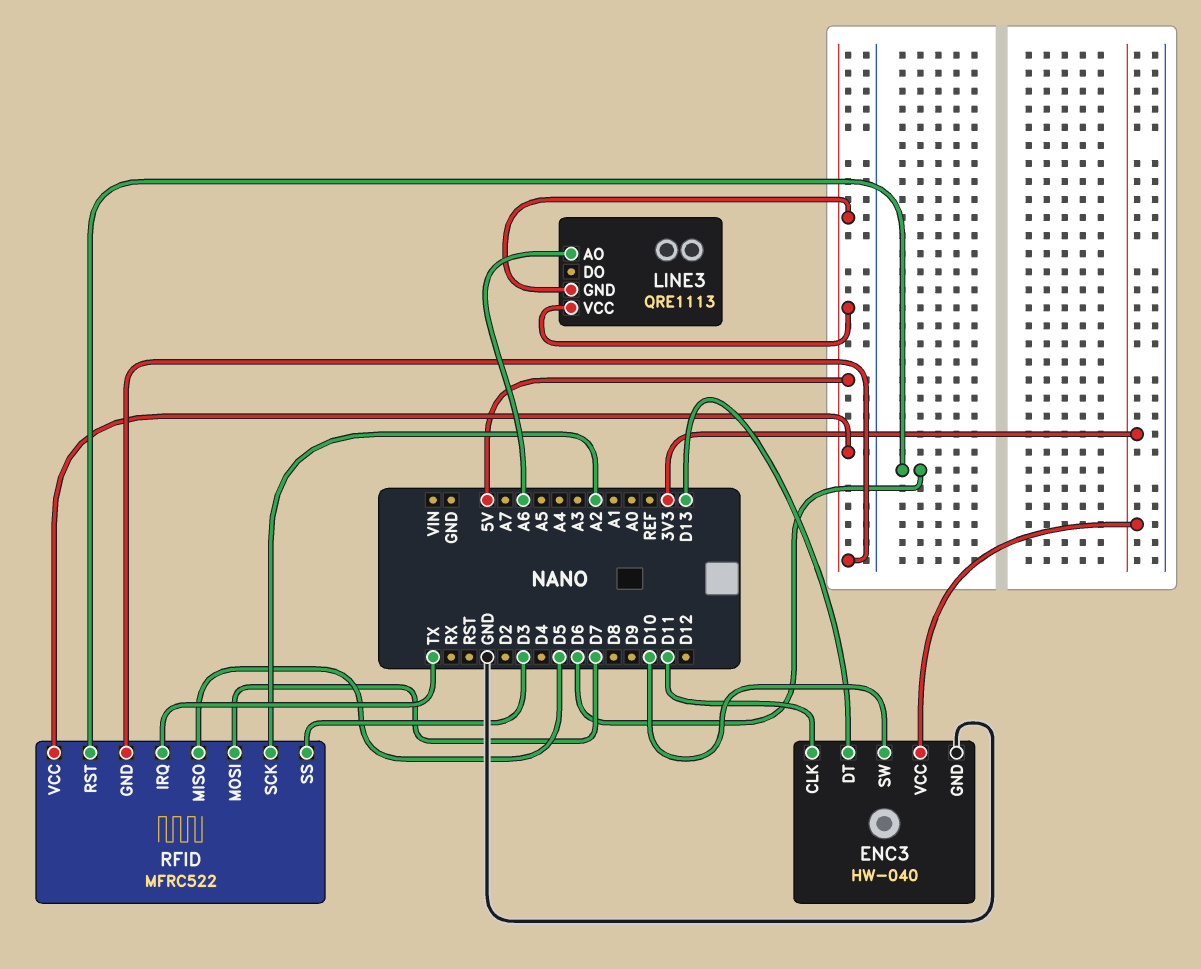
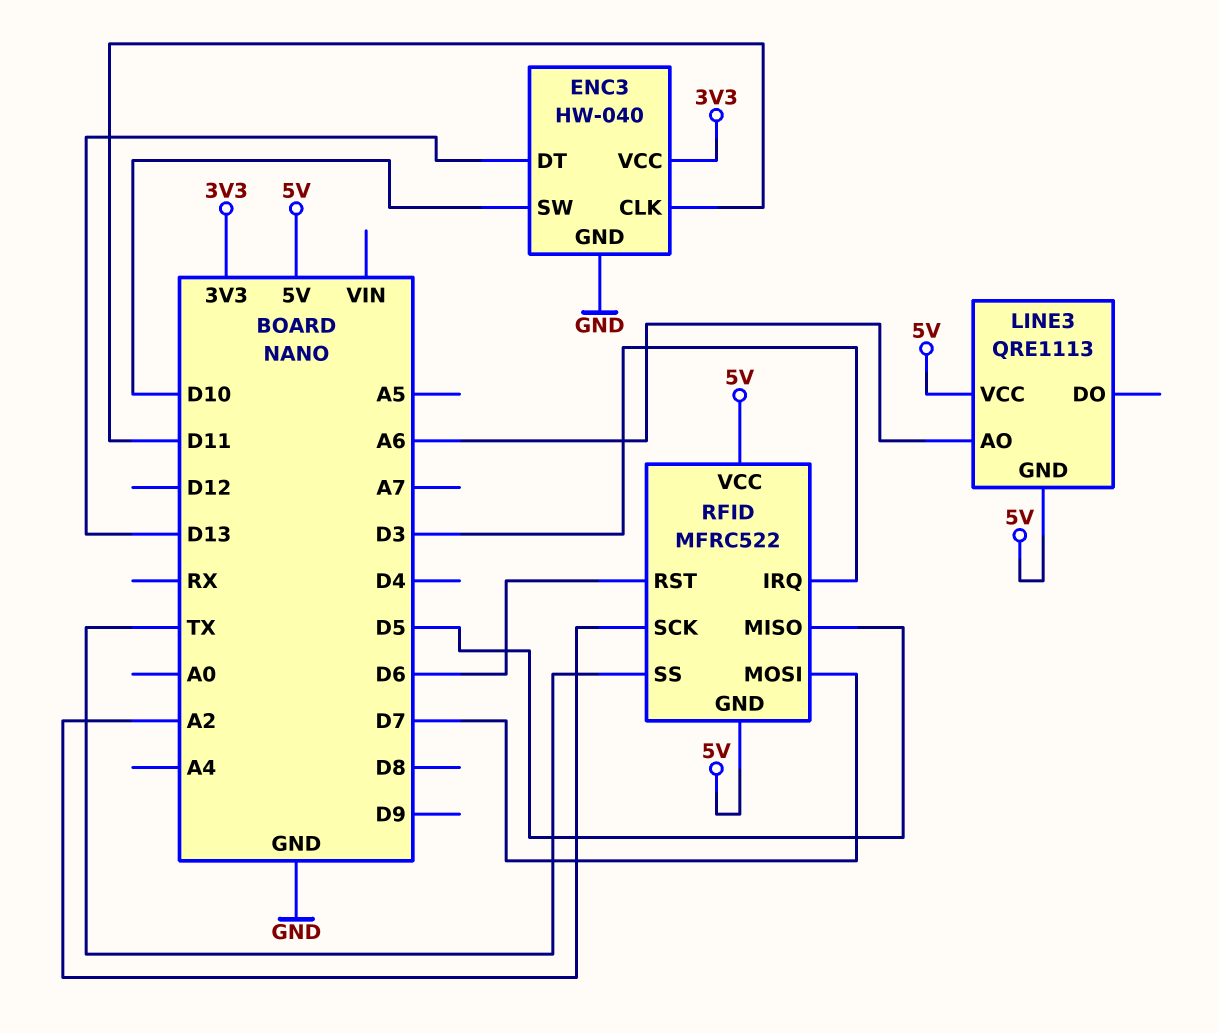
RFID pin IRQ: TX -> D3
RFID pin SS: D3 -> TX

